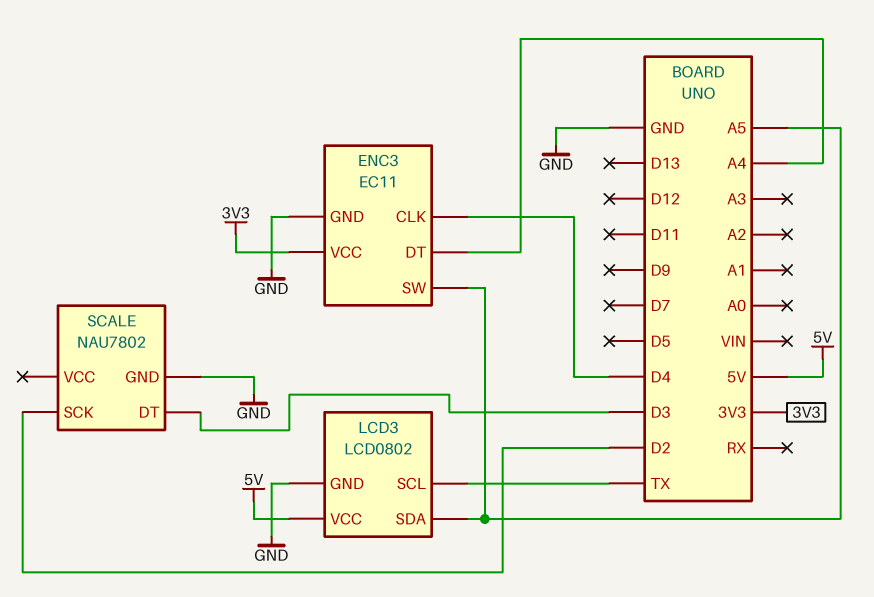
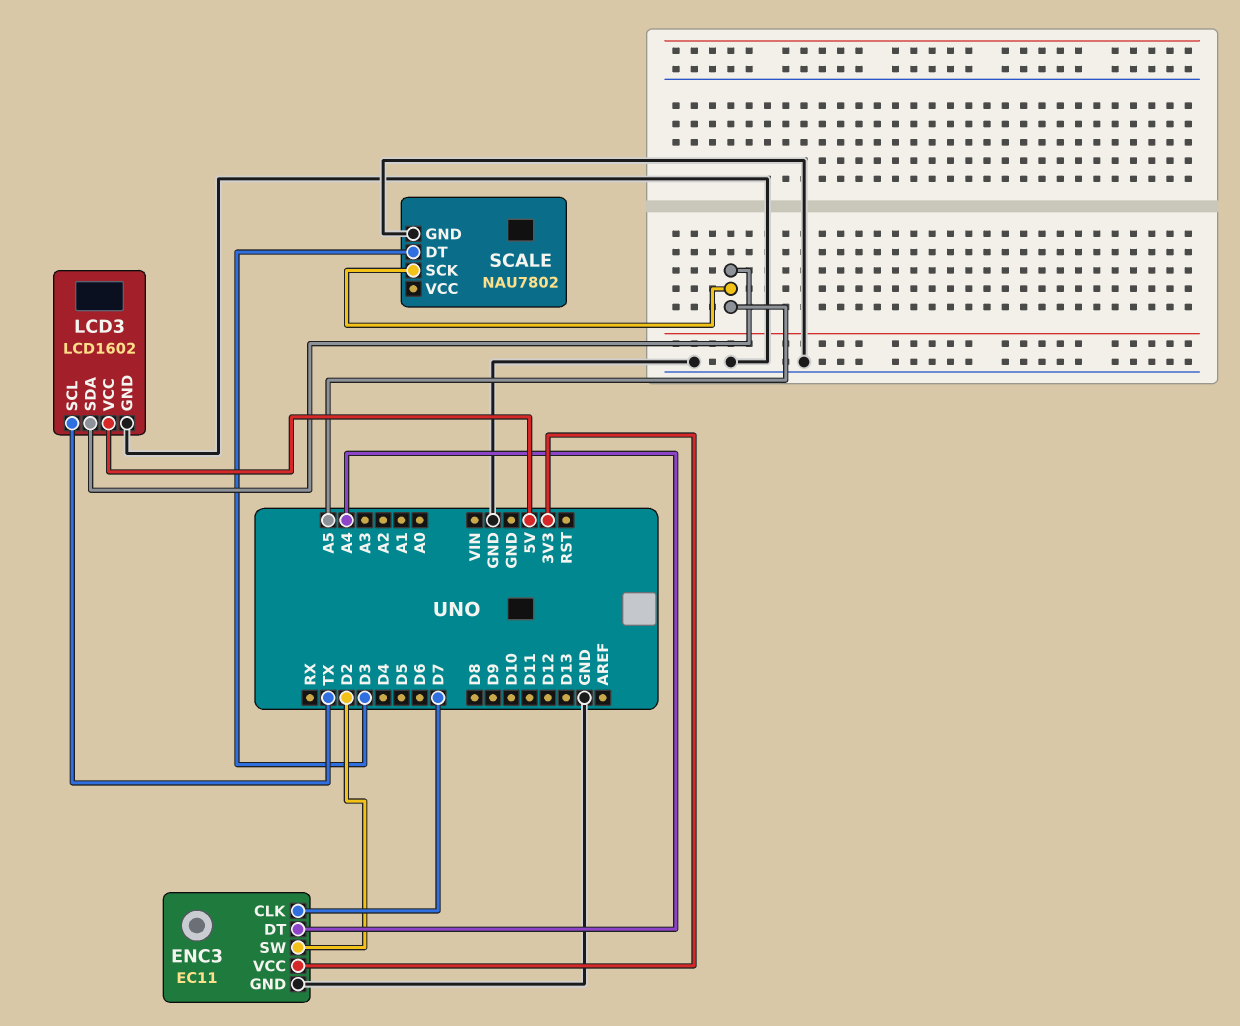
ENC3 pin CLK: D4 -> D7
ENC3 pin SW: A5 -> D2
LCD3: LCD0802 -> LCD1602
SCALE pin SCK: D2 -> A5

